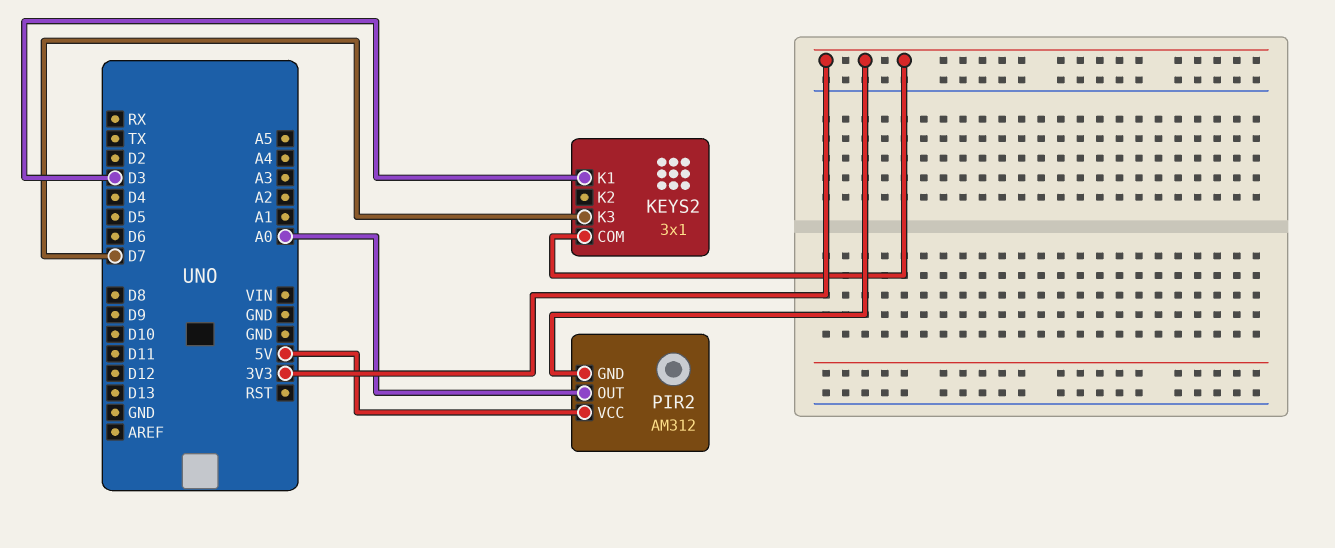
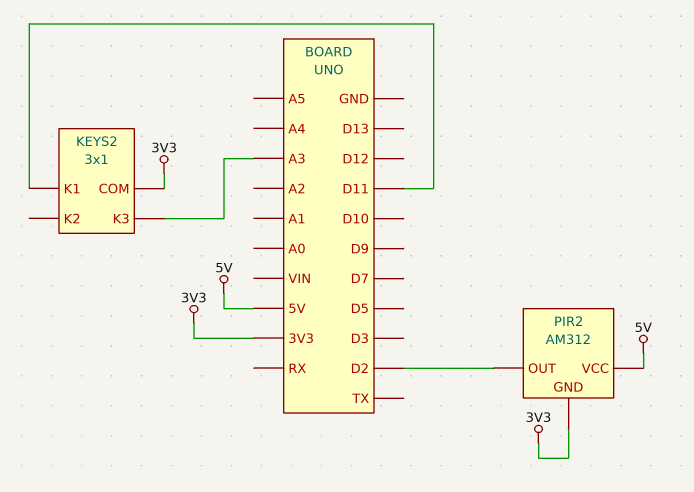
KEYS2 pin K1: D3 -> D11
KEYS2 pin K3: D7 -> A3
PIR2 pin OUT: A0 -> D2

